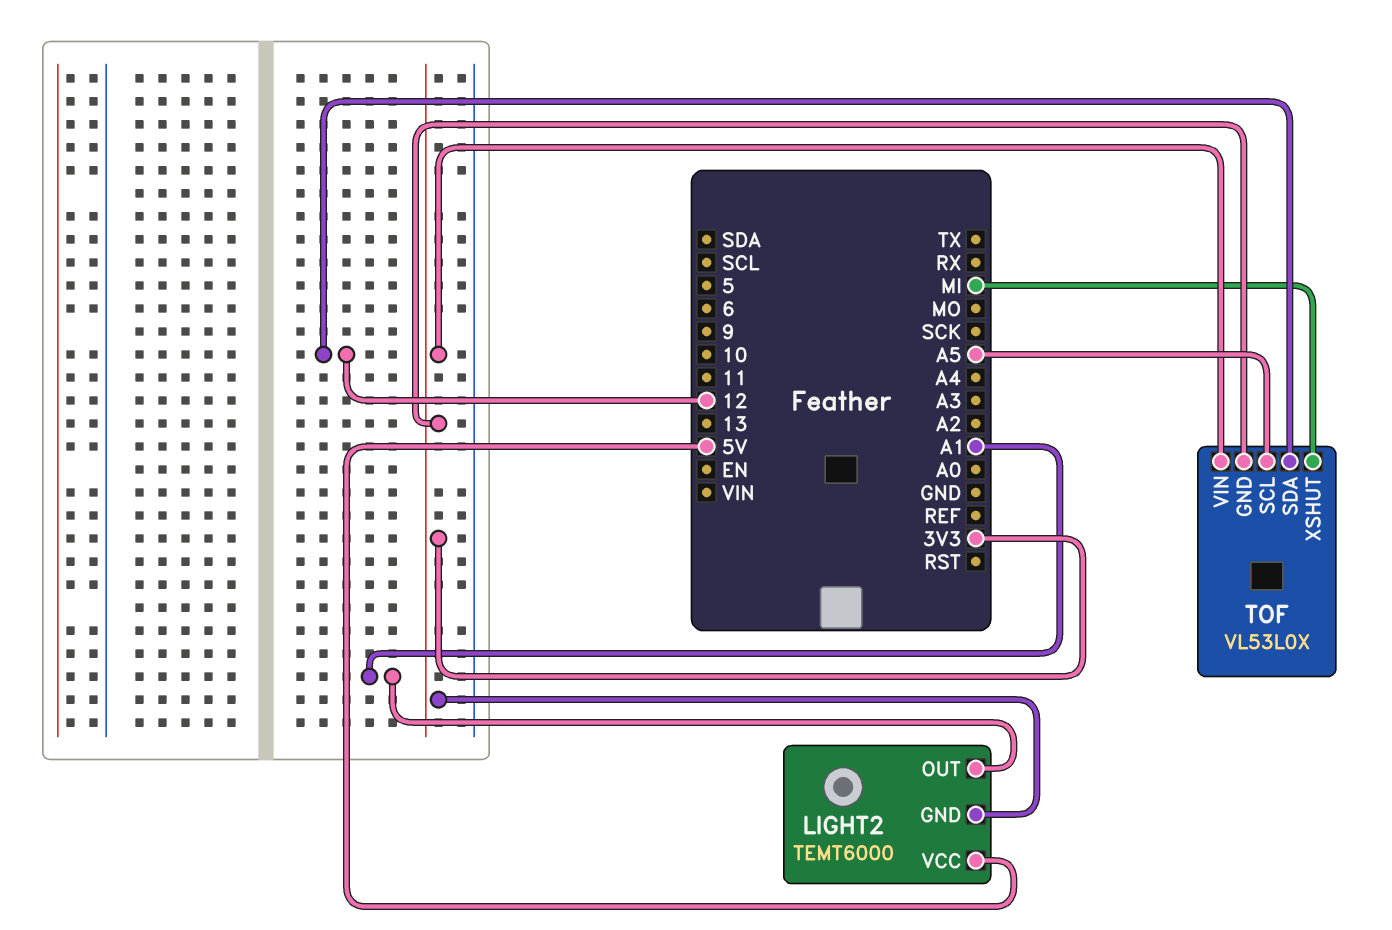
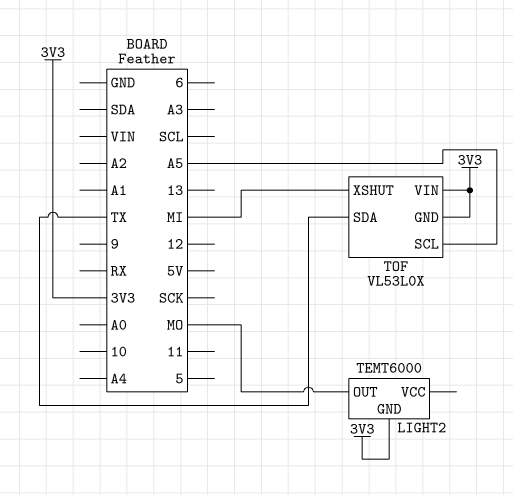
LIGHT2 pin OUT: A1 -> MO
LIGHT2 pin VCC: 5V -> none
TOF pin SDA: 12 -> TX

